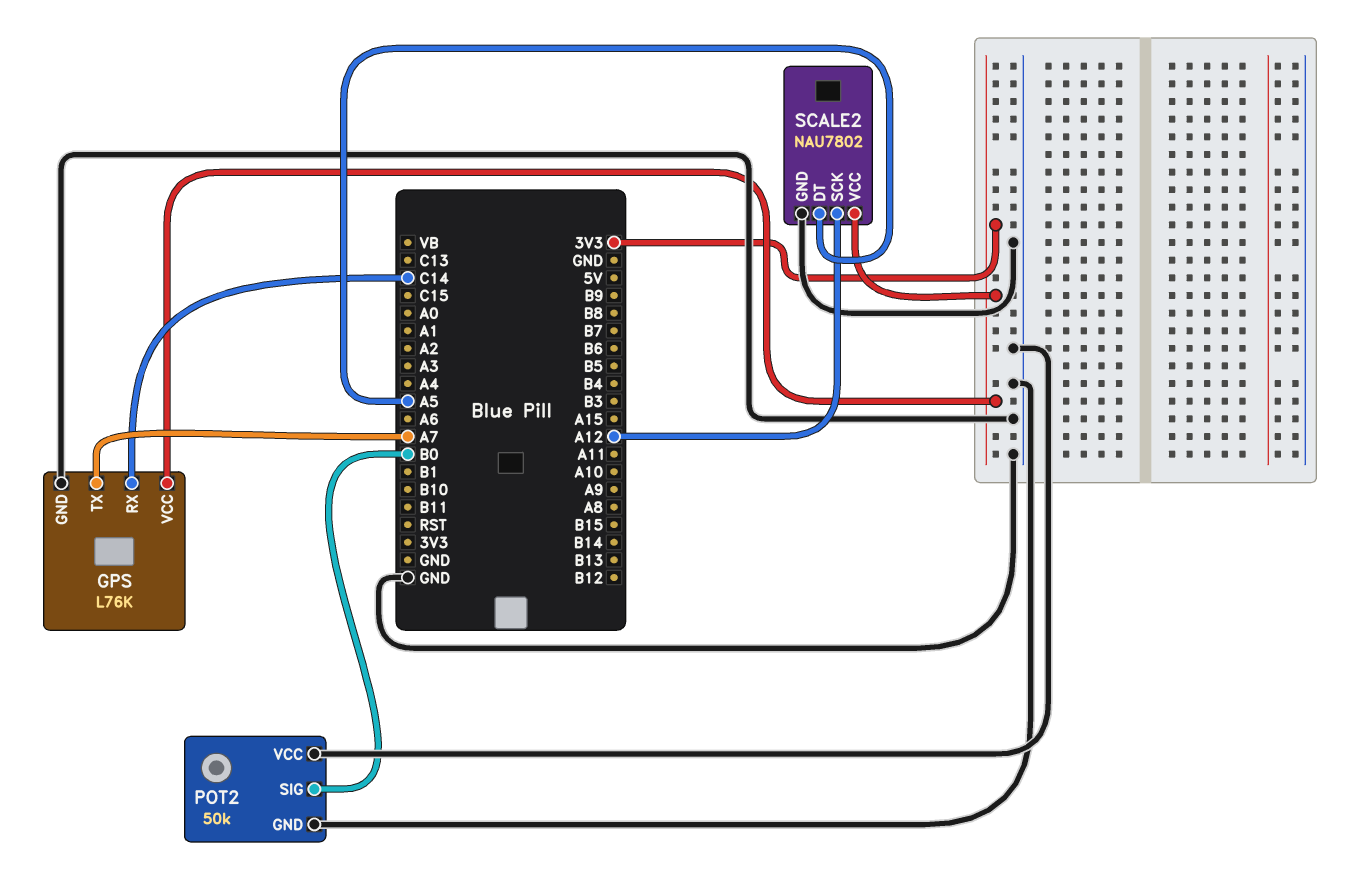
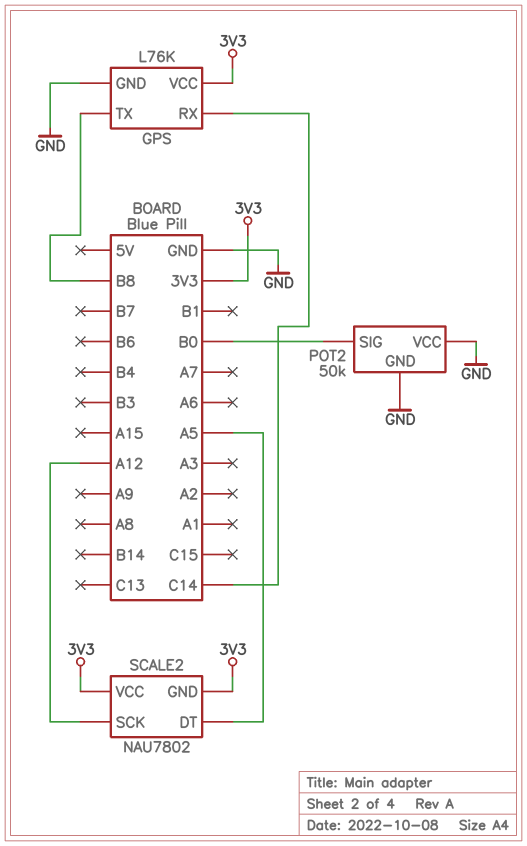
GPS pin TX: A7 -> B8
SCALE2 pin GND: GND -> 3V3

